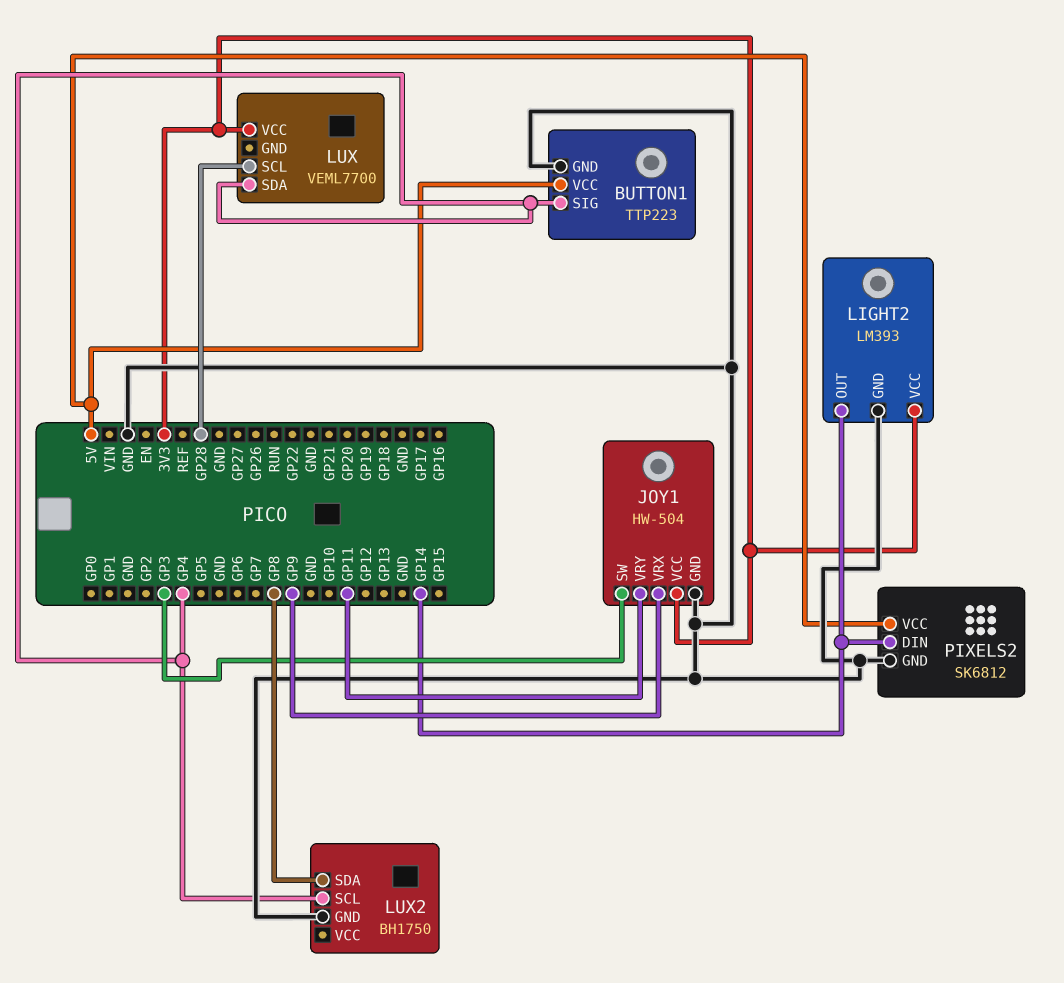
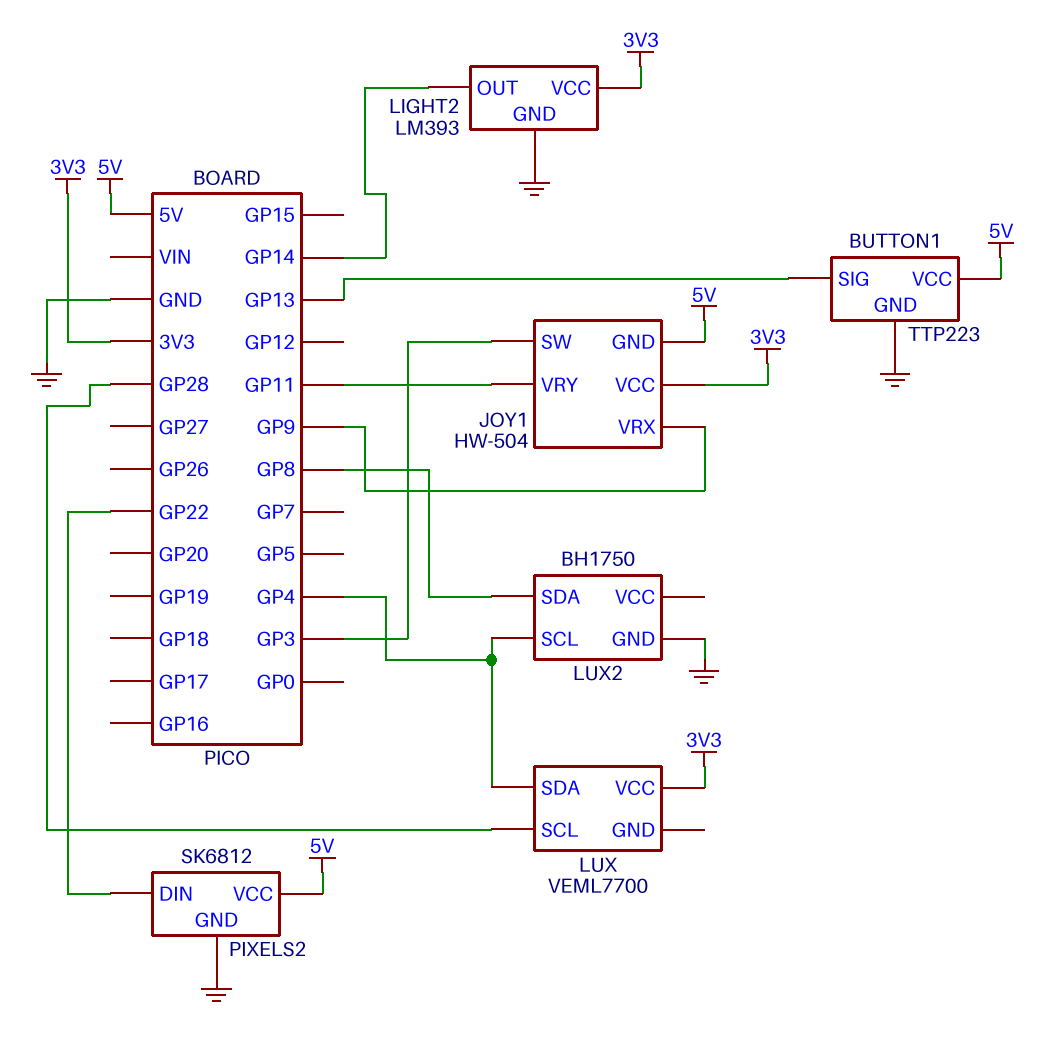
BUTTON1 pin SIG: GP4 -> GP13
JOY1 pin GND: GND -> 5V
PIXELS2 pin DIN: GP14 -> GP22

